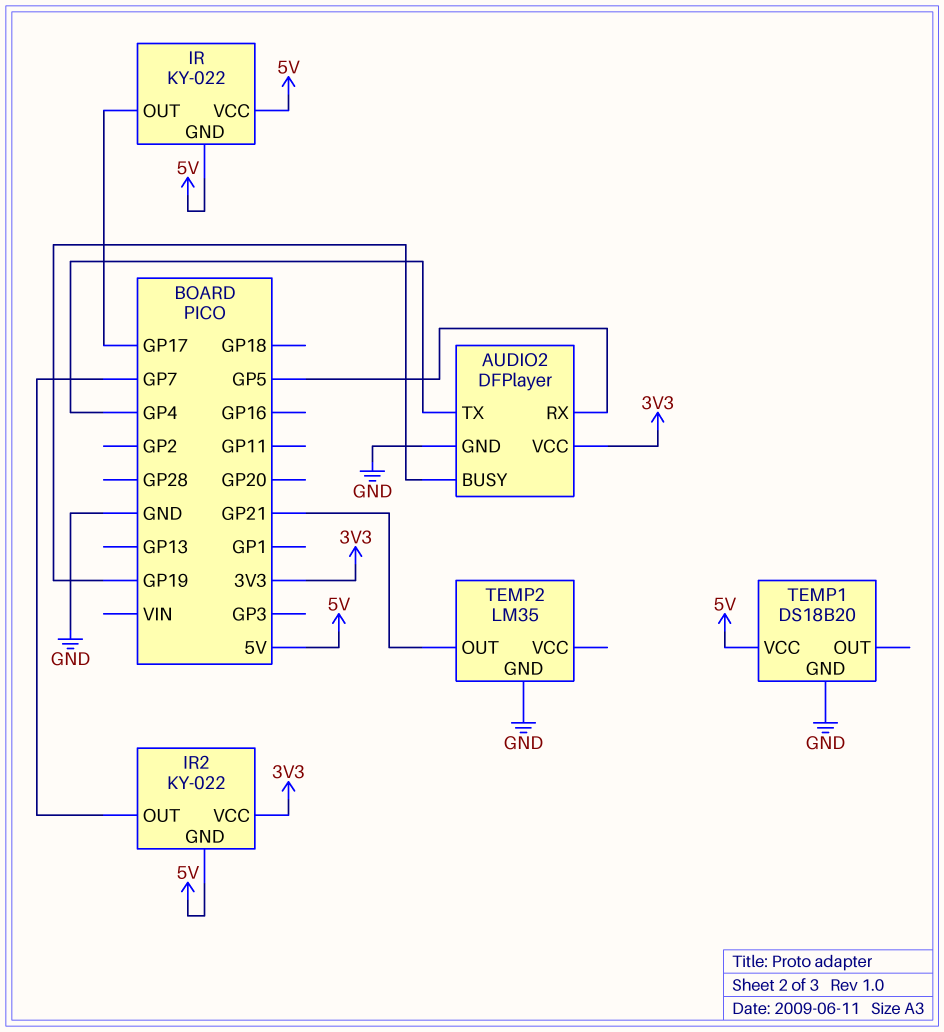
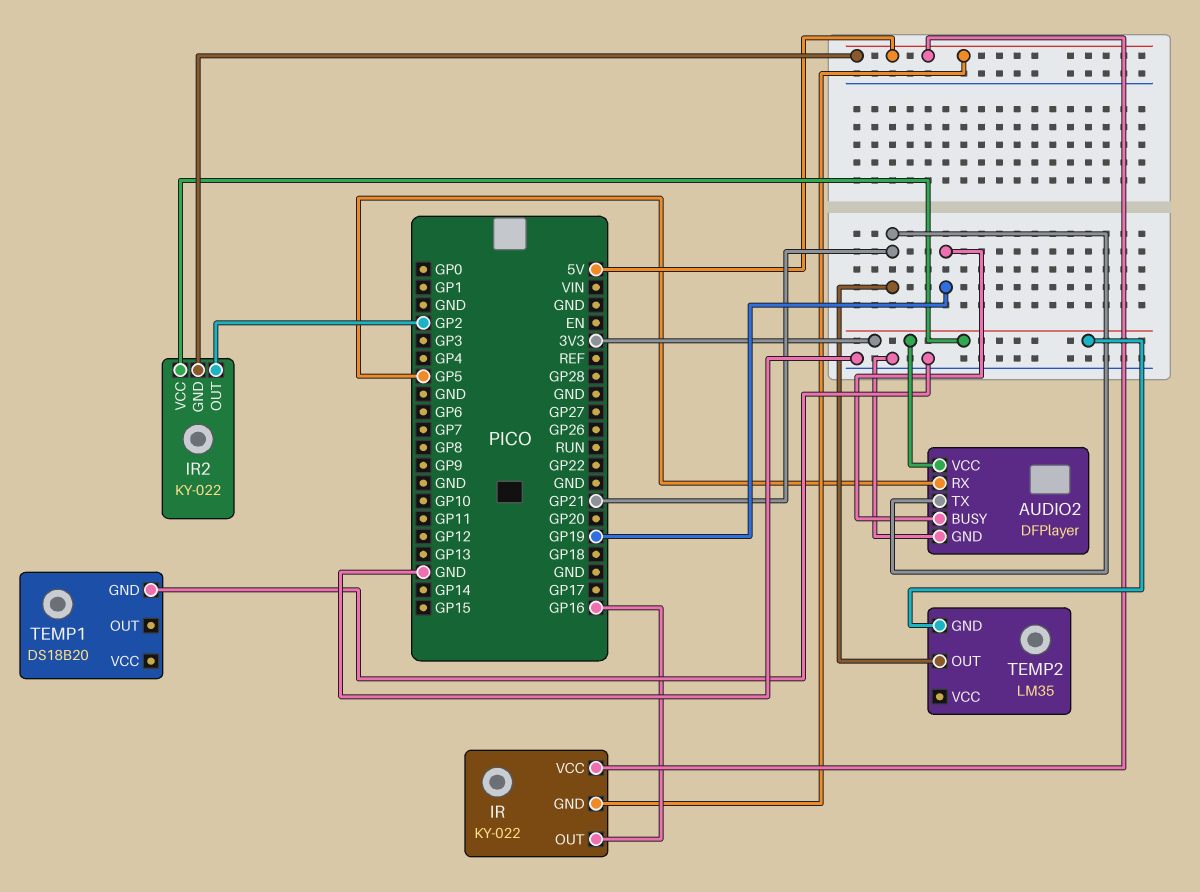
AUDIO2 pin TX: GP4 -> GP21
IR pin OUT: GP17 -> GP16
IR2 pin OUT: GP7 -> GP2
TEMP1 pin VCC: 5V -> none
TEMP2 pin GND: GND -> 3V3

